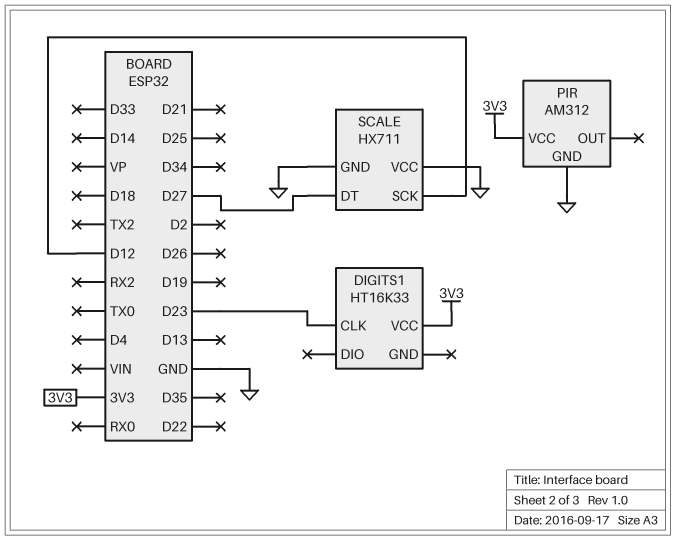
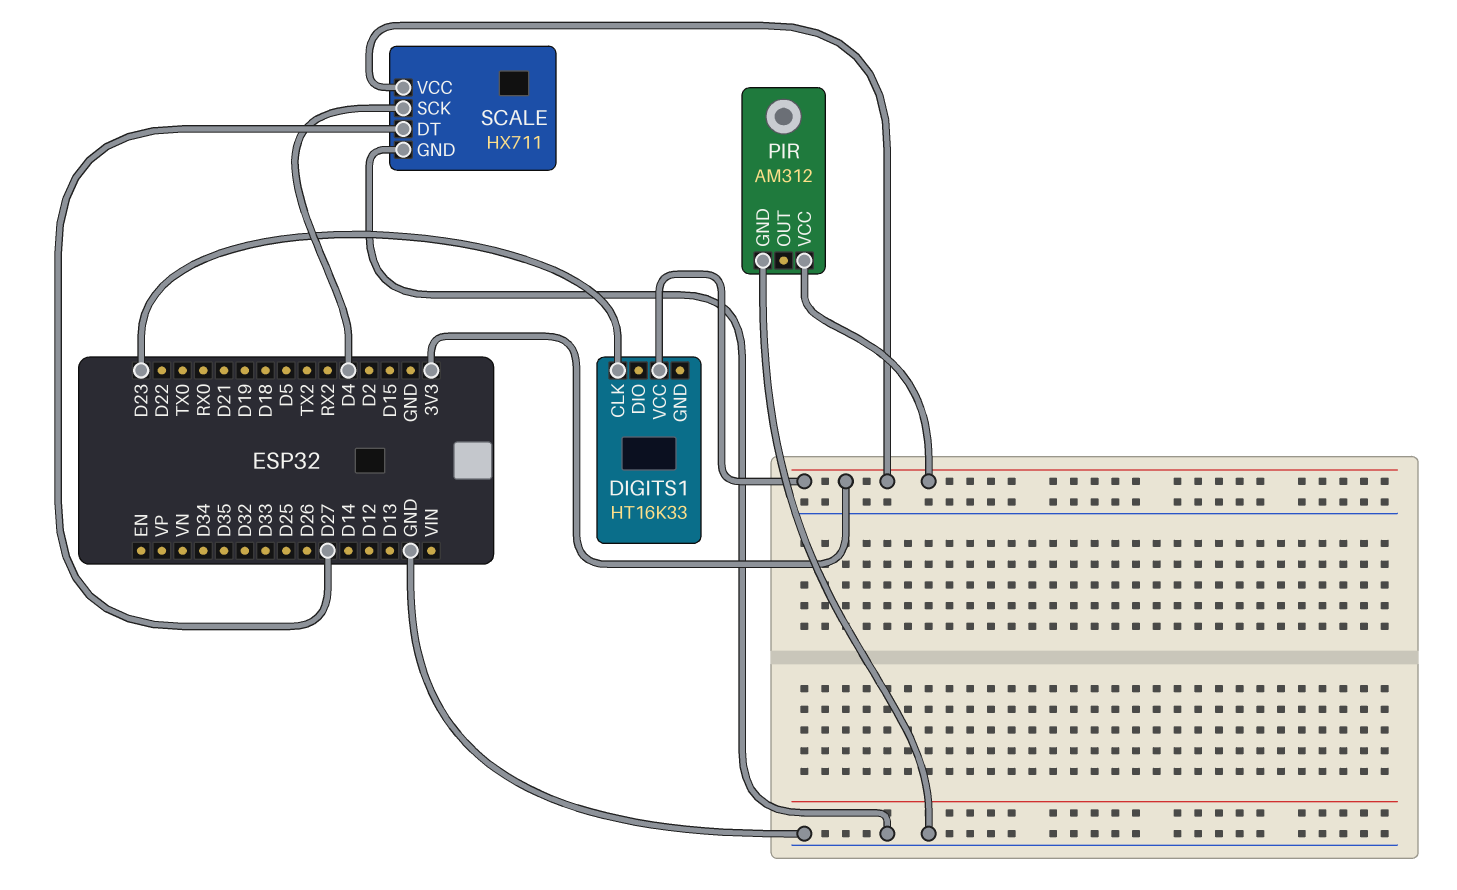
SCALE pin SCK: D12 -> D4
SCALE pin VCC: GND -> 3V3

